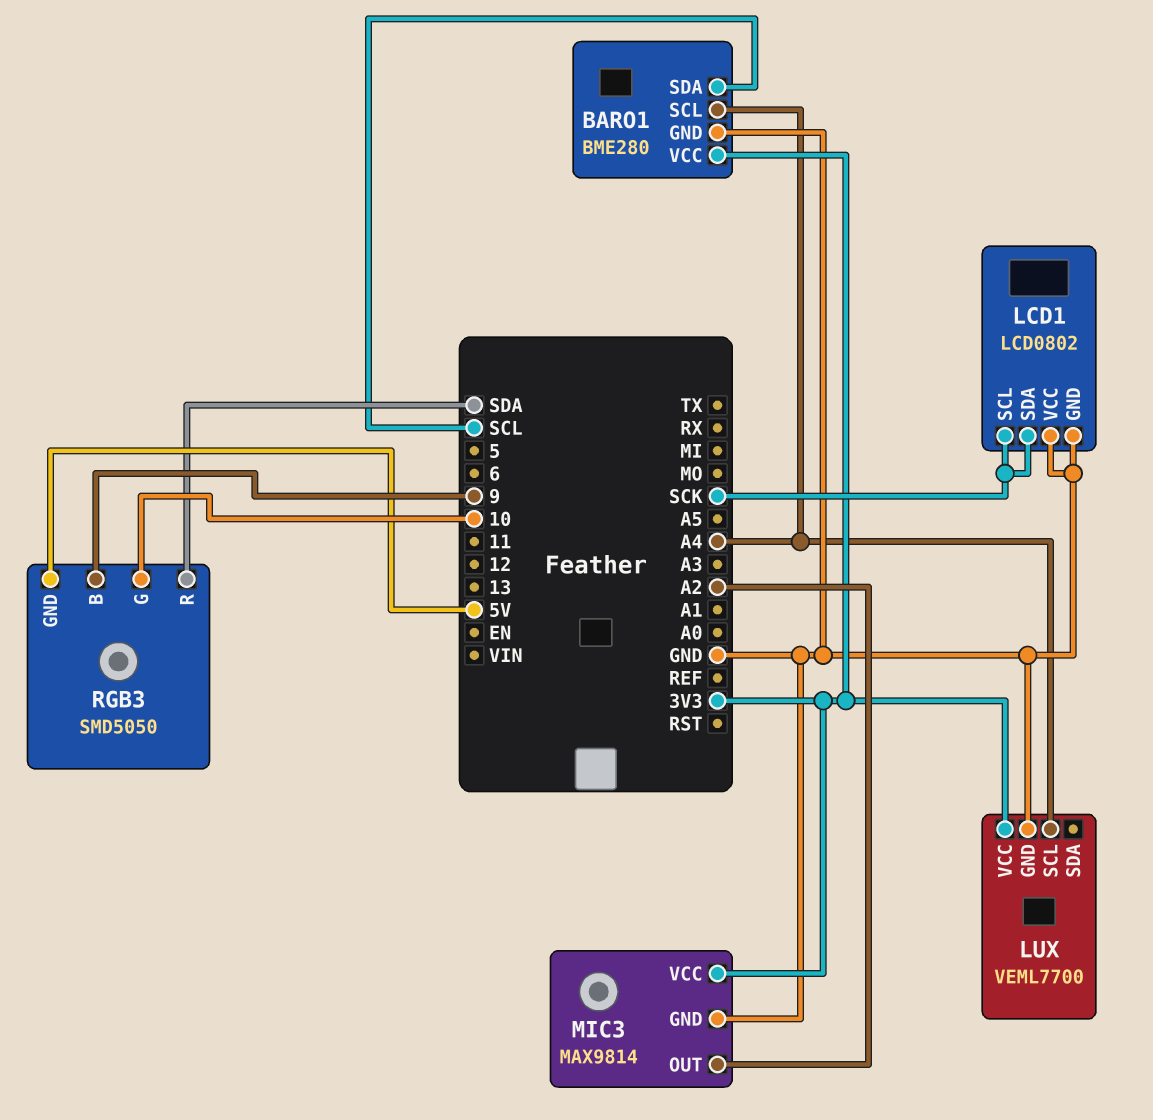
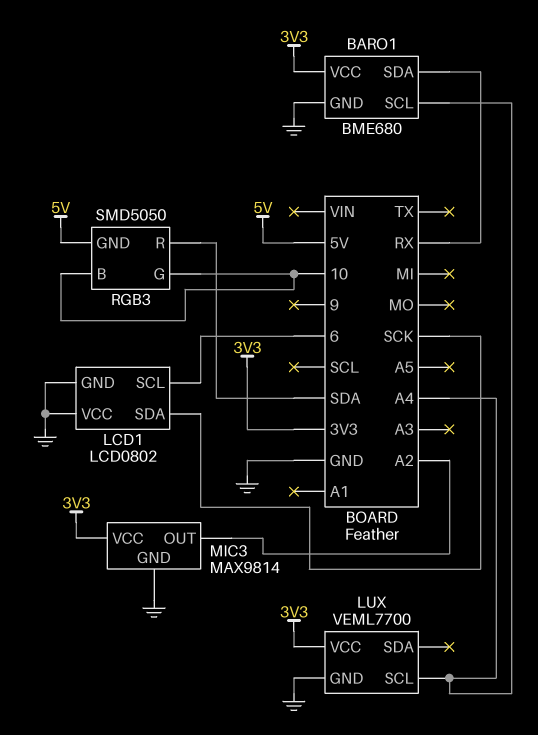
BARO1: BME280 -> BME680
BARO1 pin SDA: SCL -> RX
LCD1 pin SCL: SCK -> 6
RGB3 pin B: 9 -> 10

